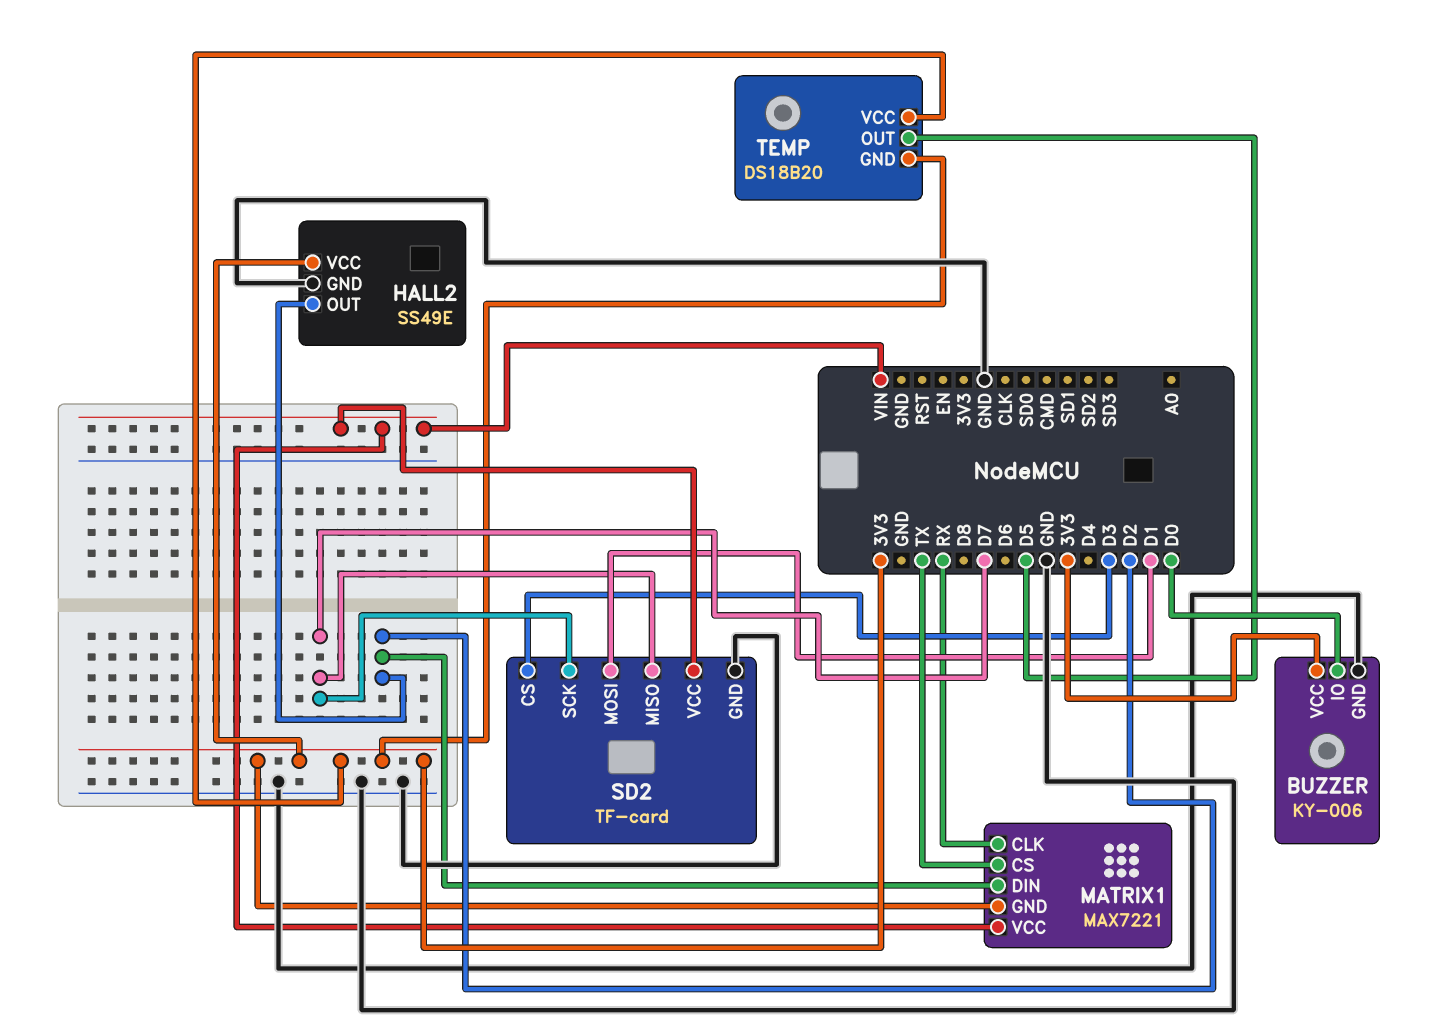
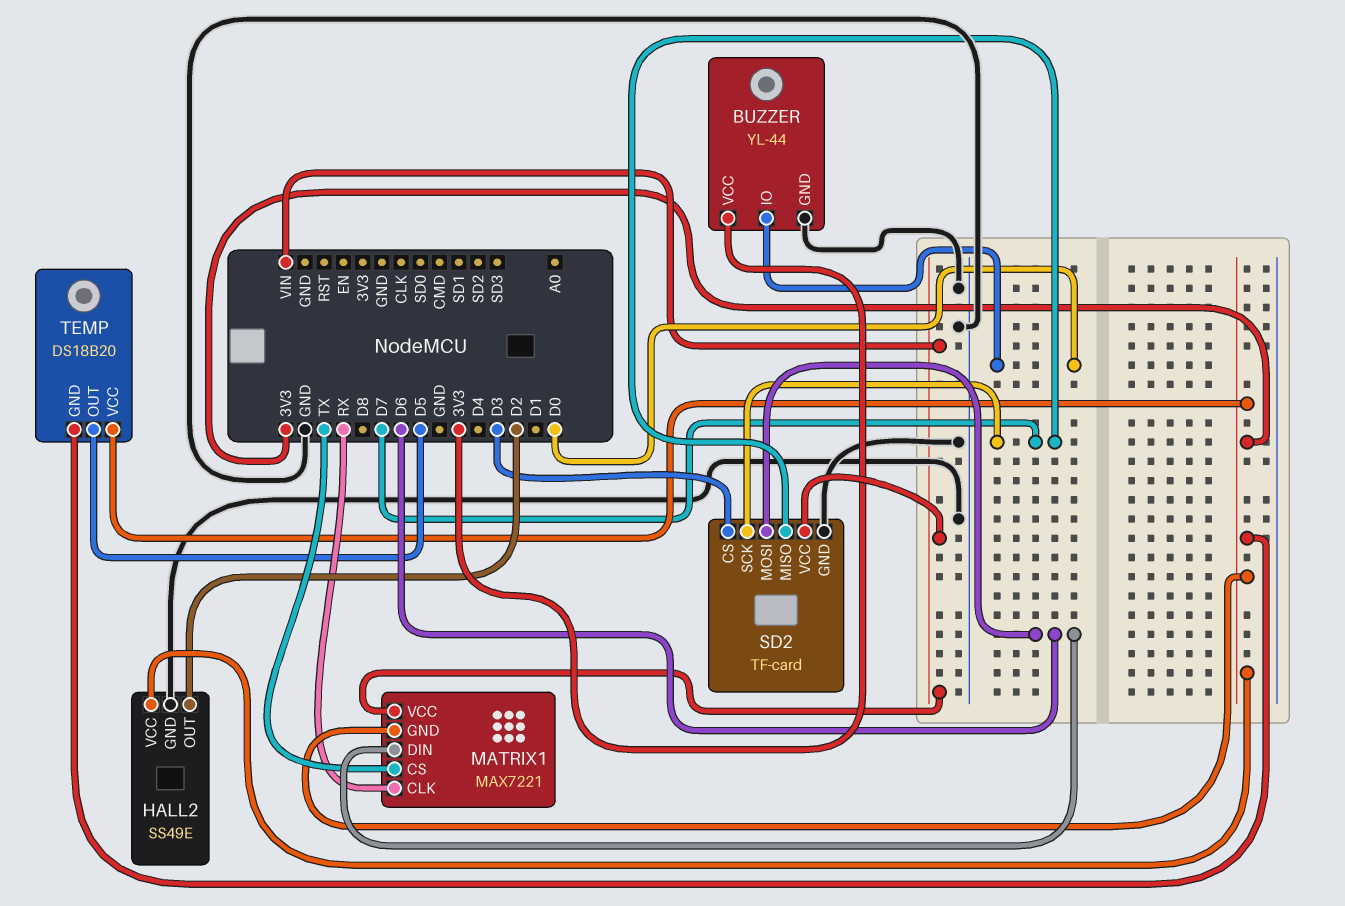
BUZZER: KY-006 -> YL-44
MATRIX1 pin DIN: D2 -> D6
SD2 pin MOSI: D1 -> D6

